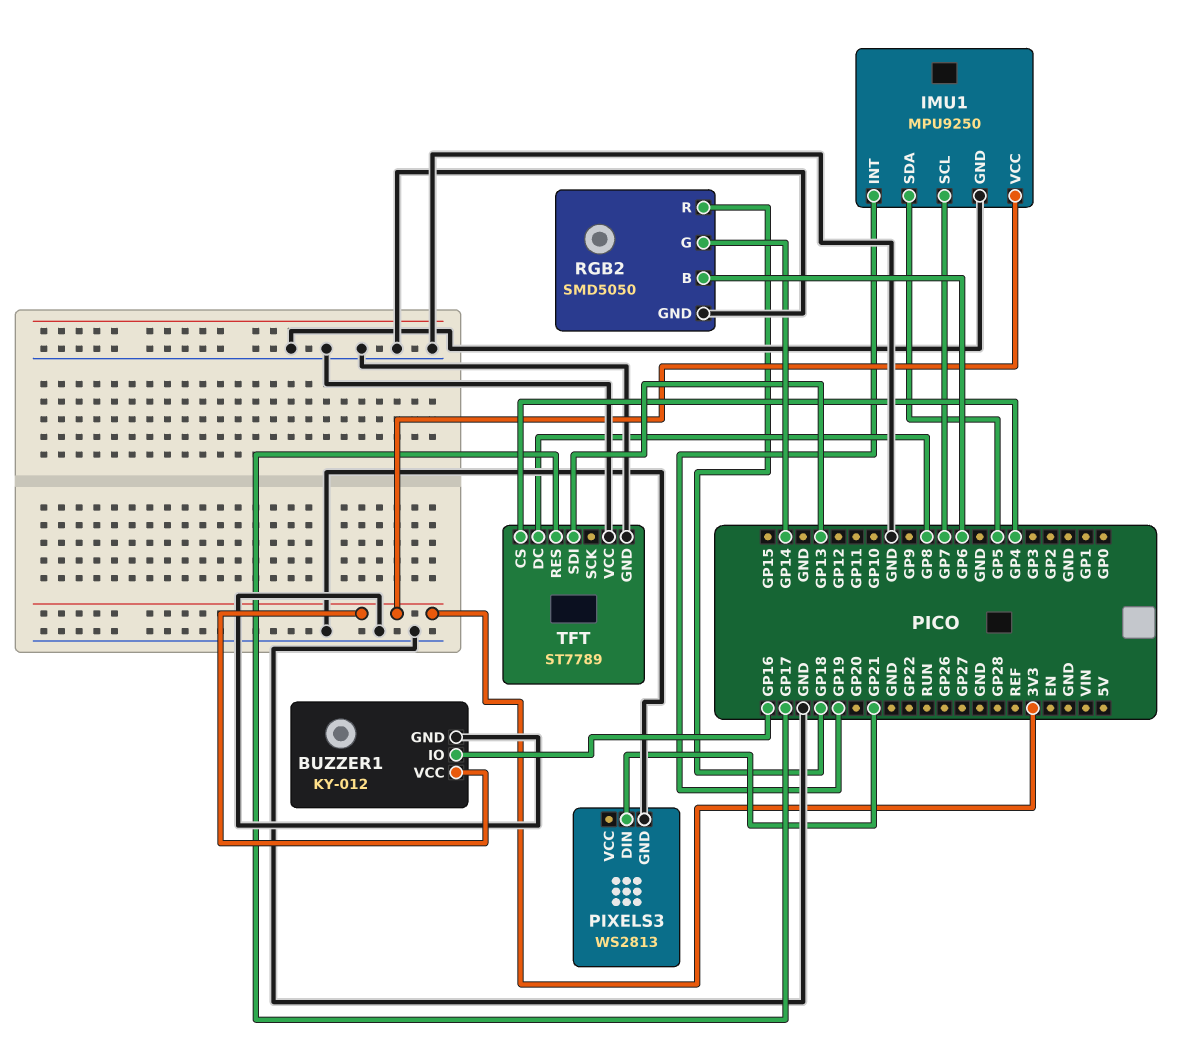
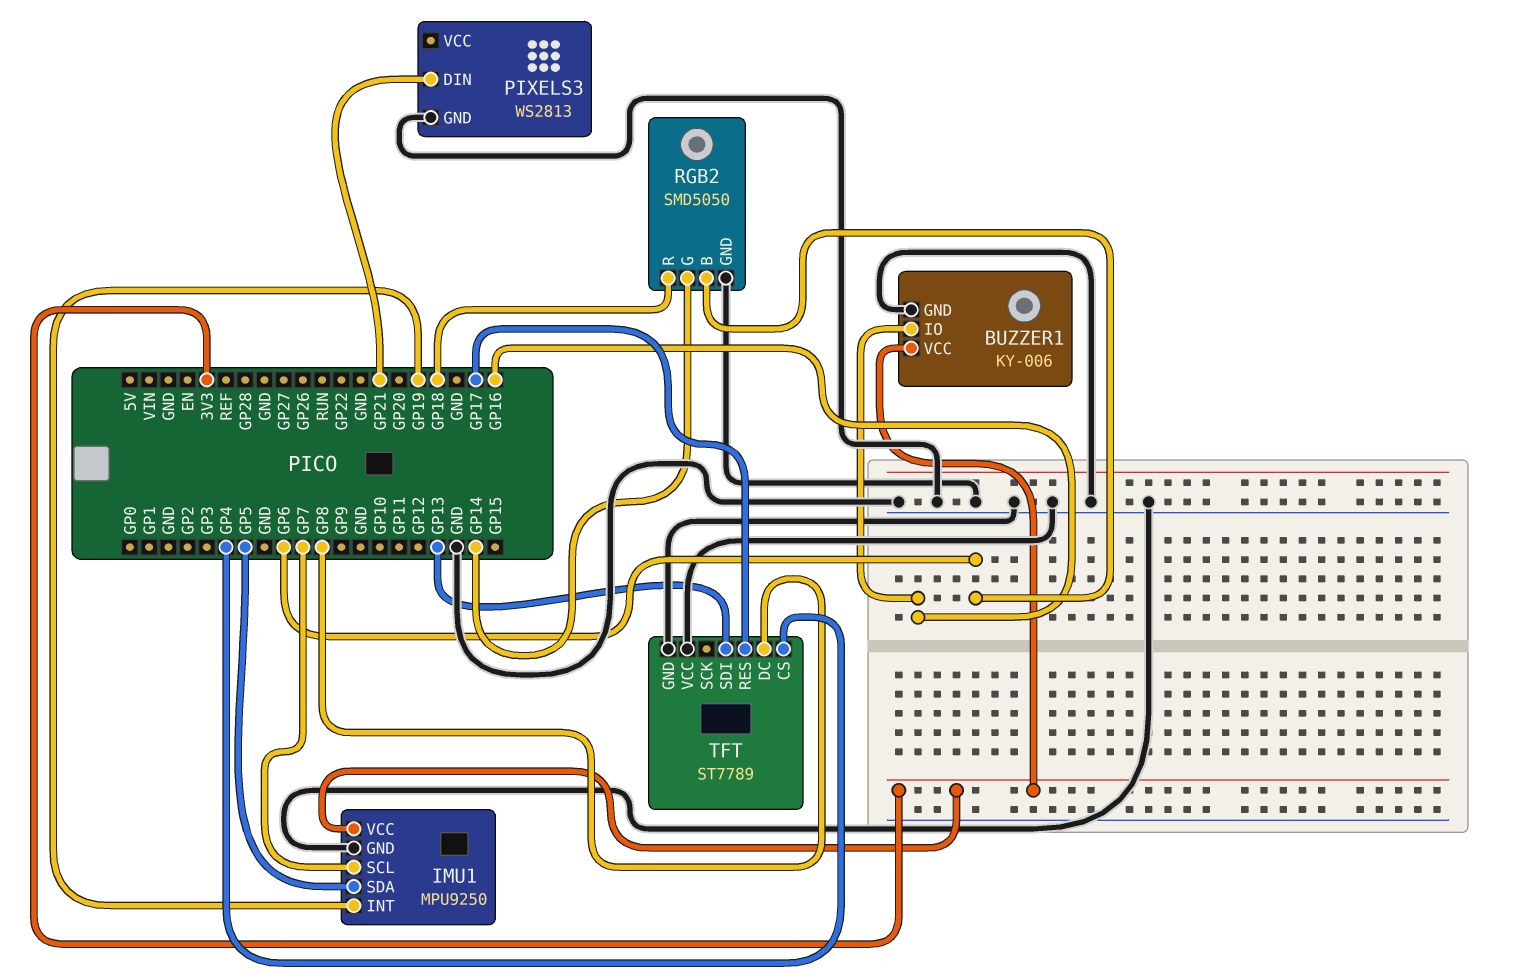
BUZZER1: KY-012 -> KY-006

